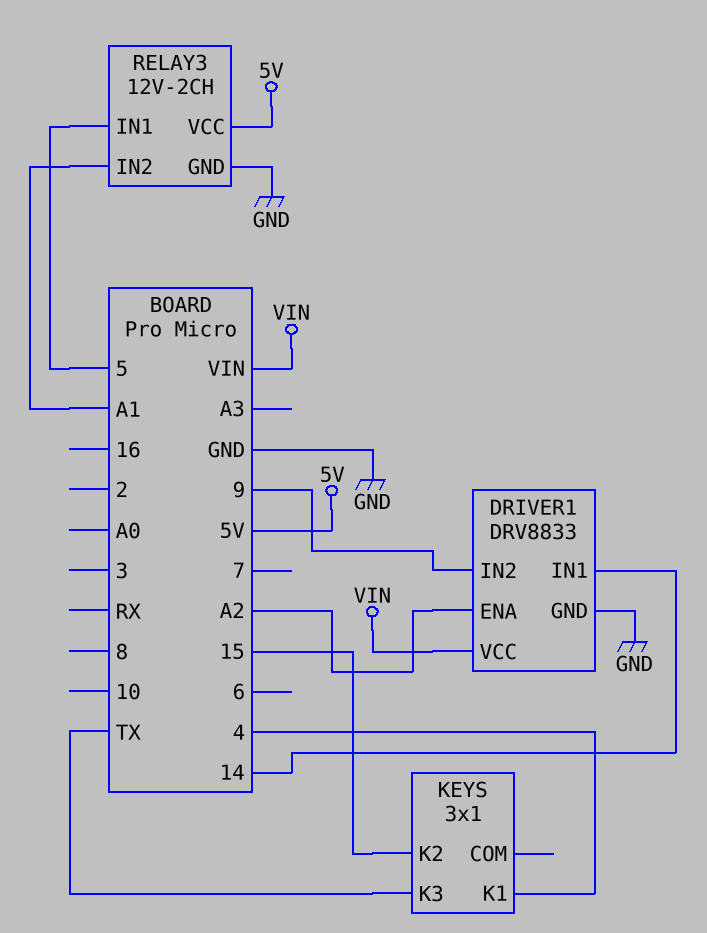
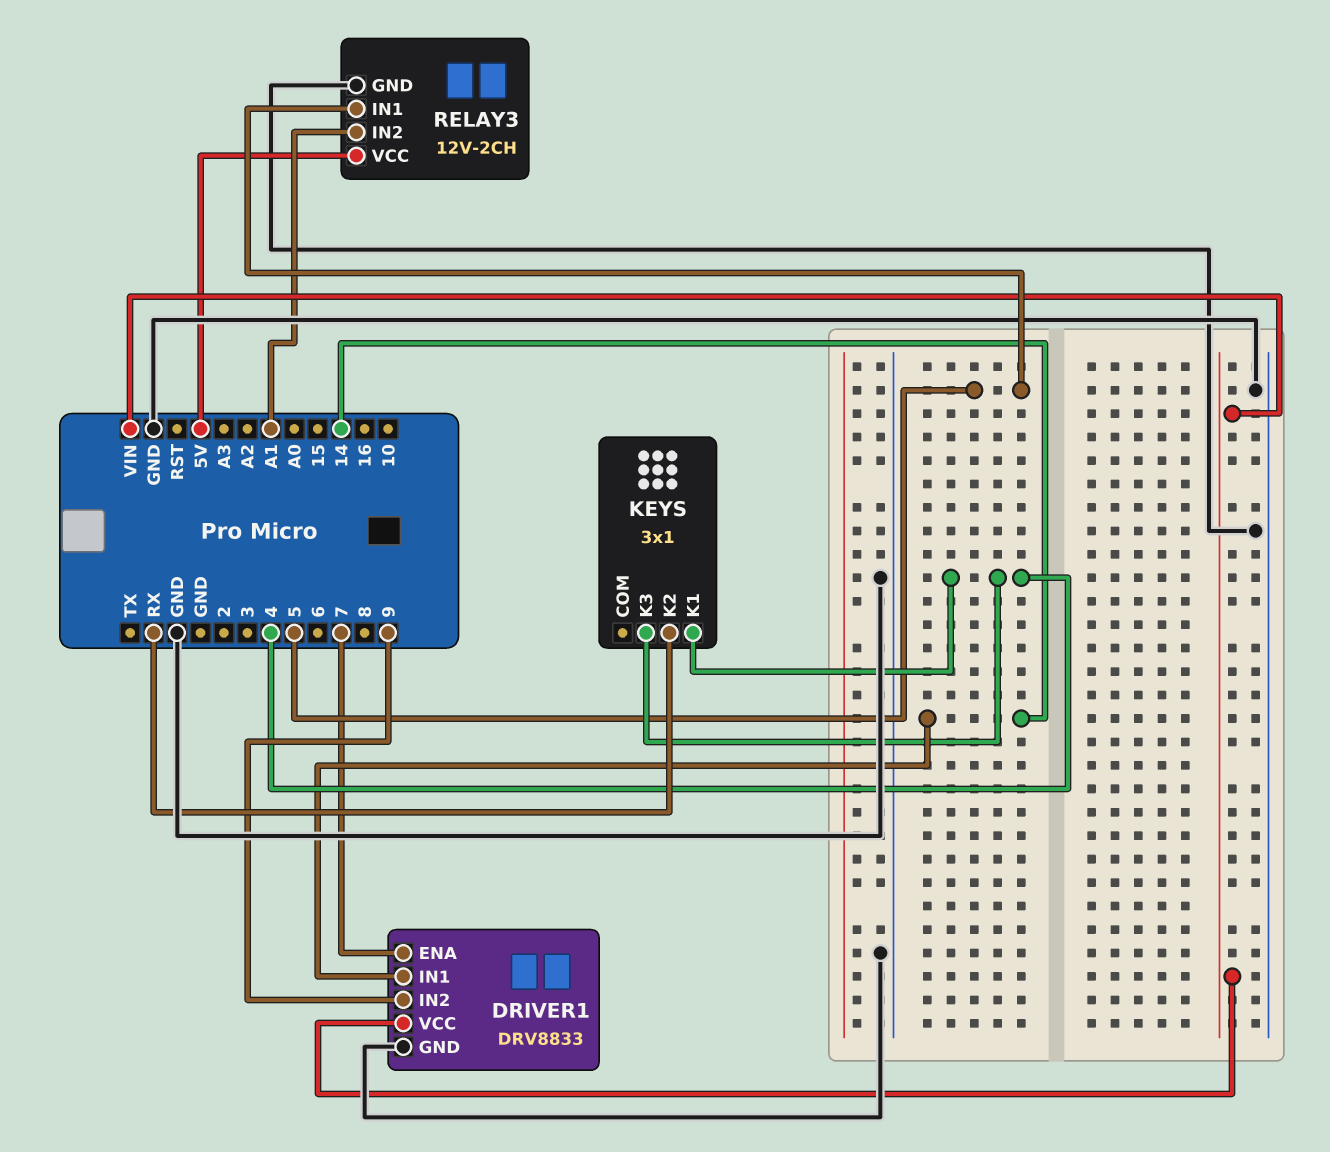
DRIVER1 pin ENA: A2 -> 7
KEYS pin K2: 15 -> RX
KEYS pin K3: TX -> 4

